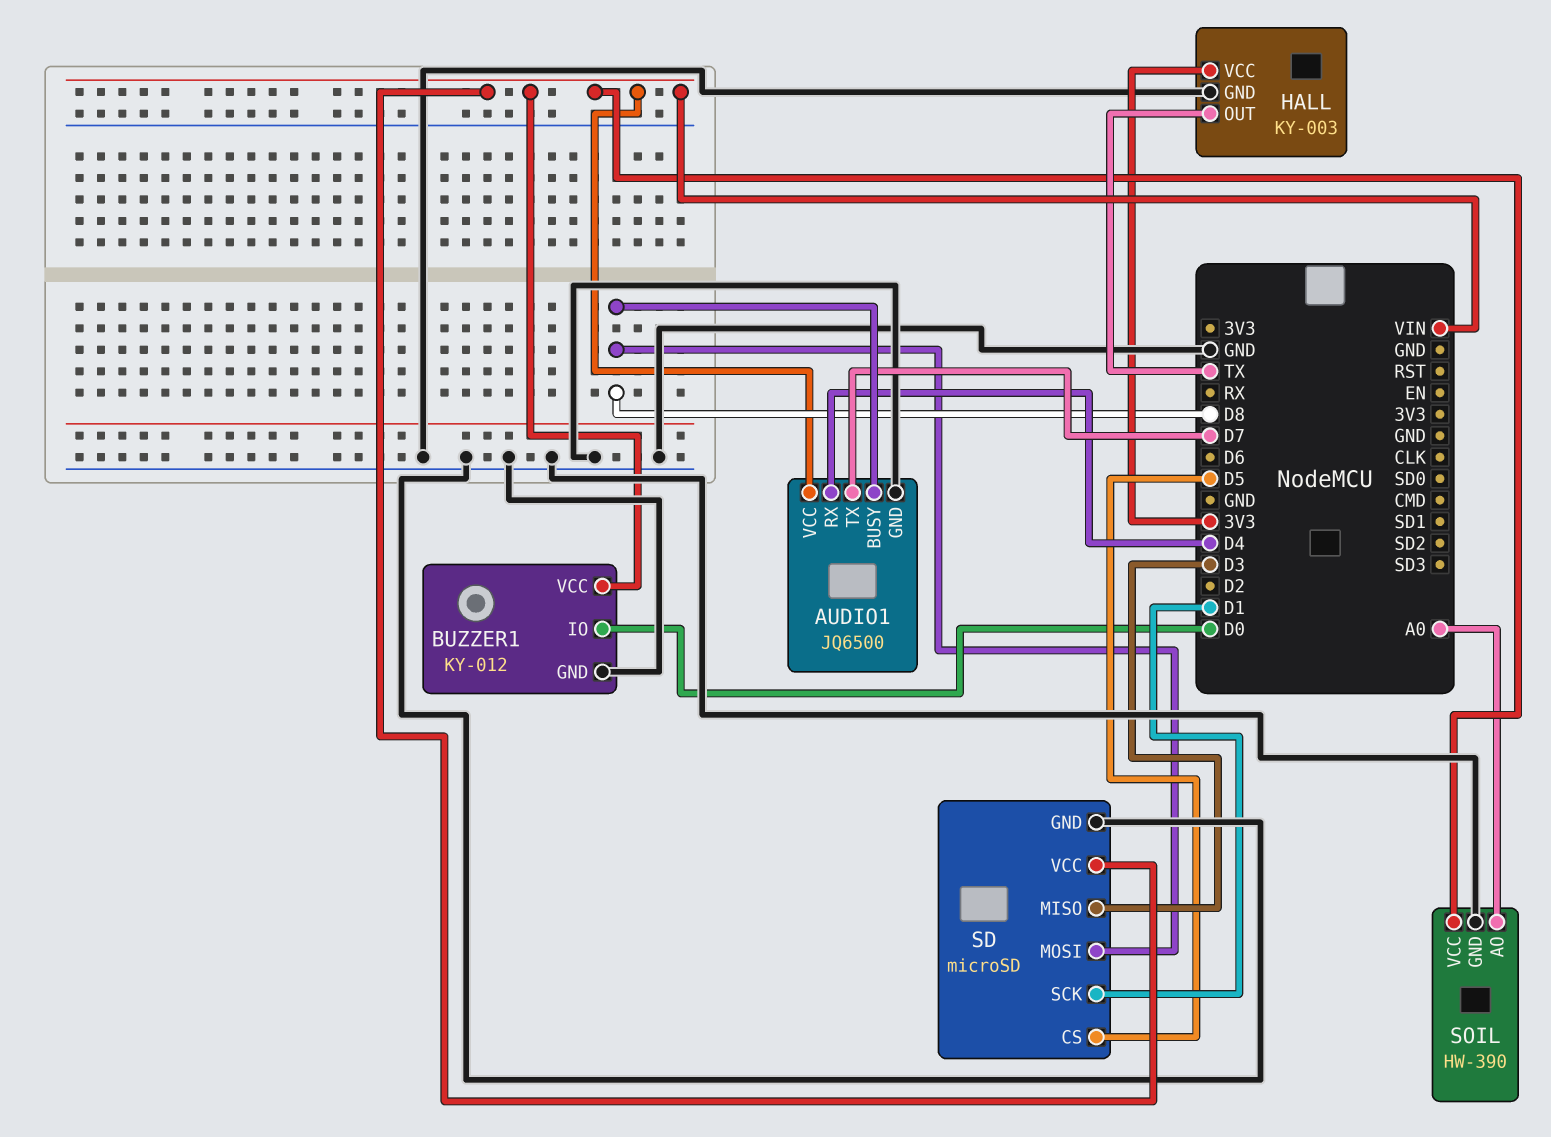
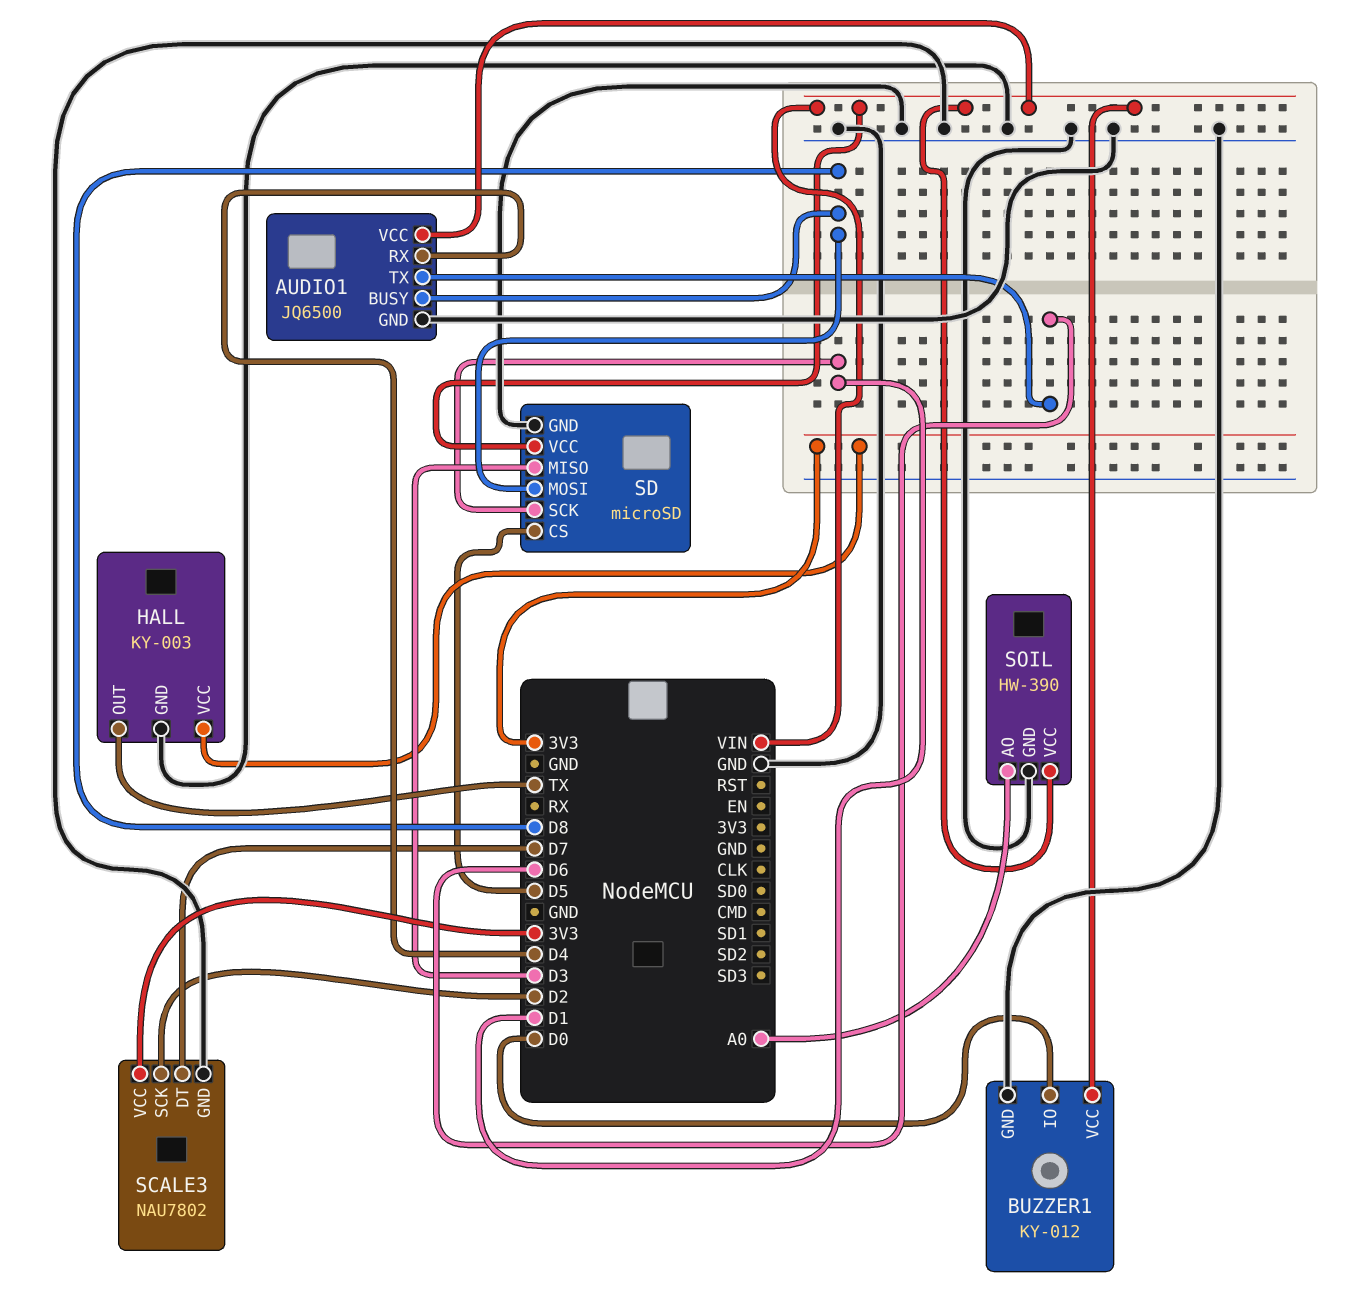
AUDIO1 pin TX: D7 -> D6
SCALE3: none -> NAU7802
SCALE3 pin DT: none -> D7
SCALE3 pin GND: none -> GND
SCALE3 pin SCK: none -> D2
SCALE3 pin VCC: none -> 3V3

